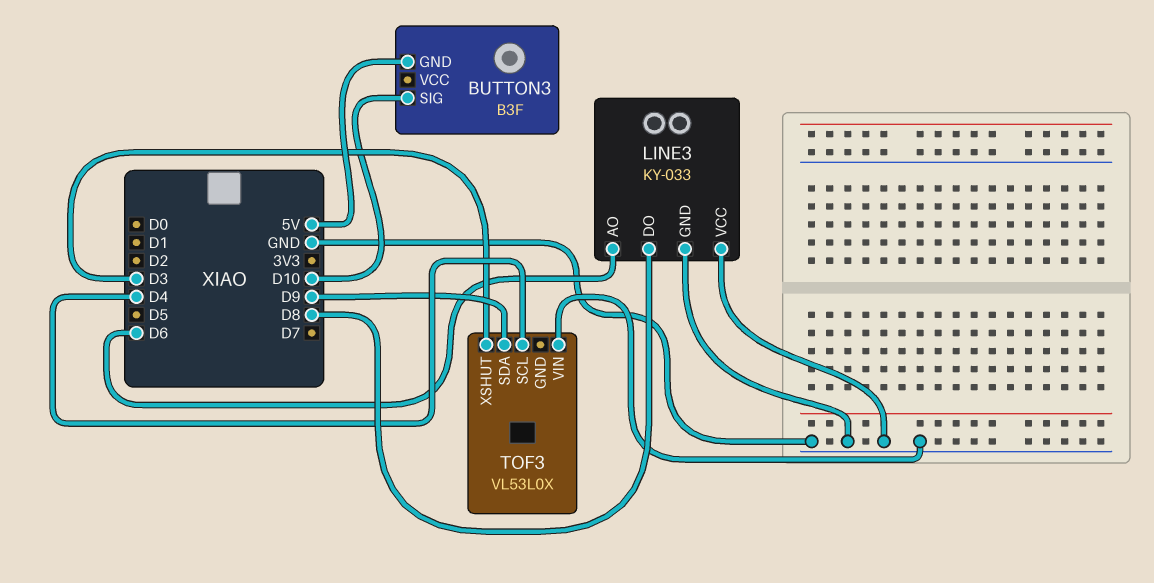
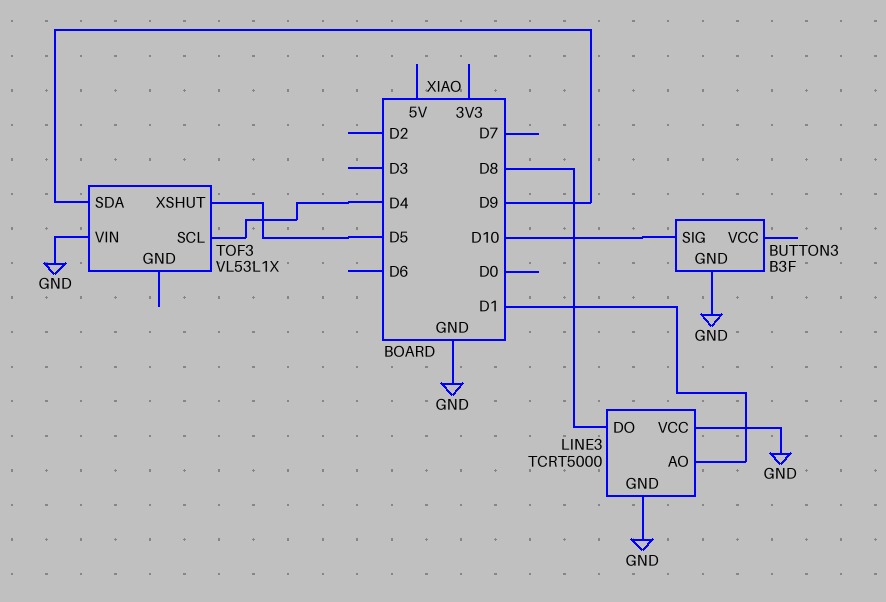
BUTTON3 pin GND: 5V -> GND
LINE3: KY-033 -> TCRT5000
LINE3 pin AO: D6 -> D1
TOF3: VL53L0X -> VL53L1X
TOF3 pin XSHUT: D3 -> D5

